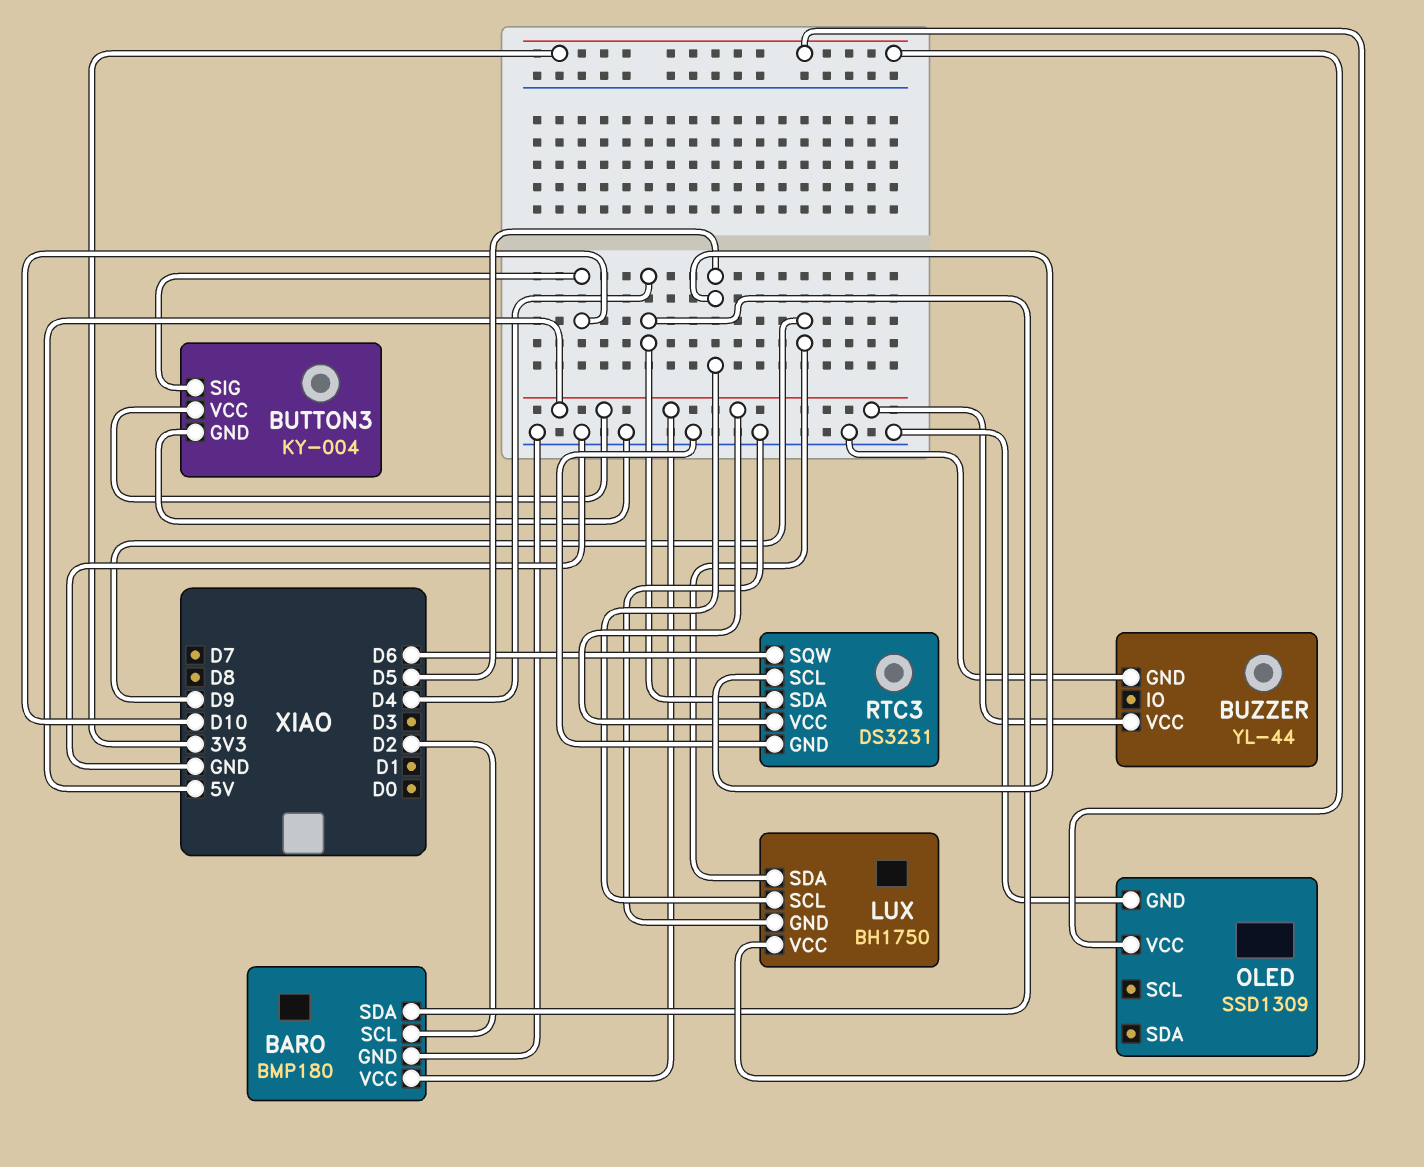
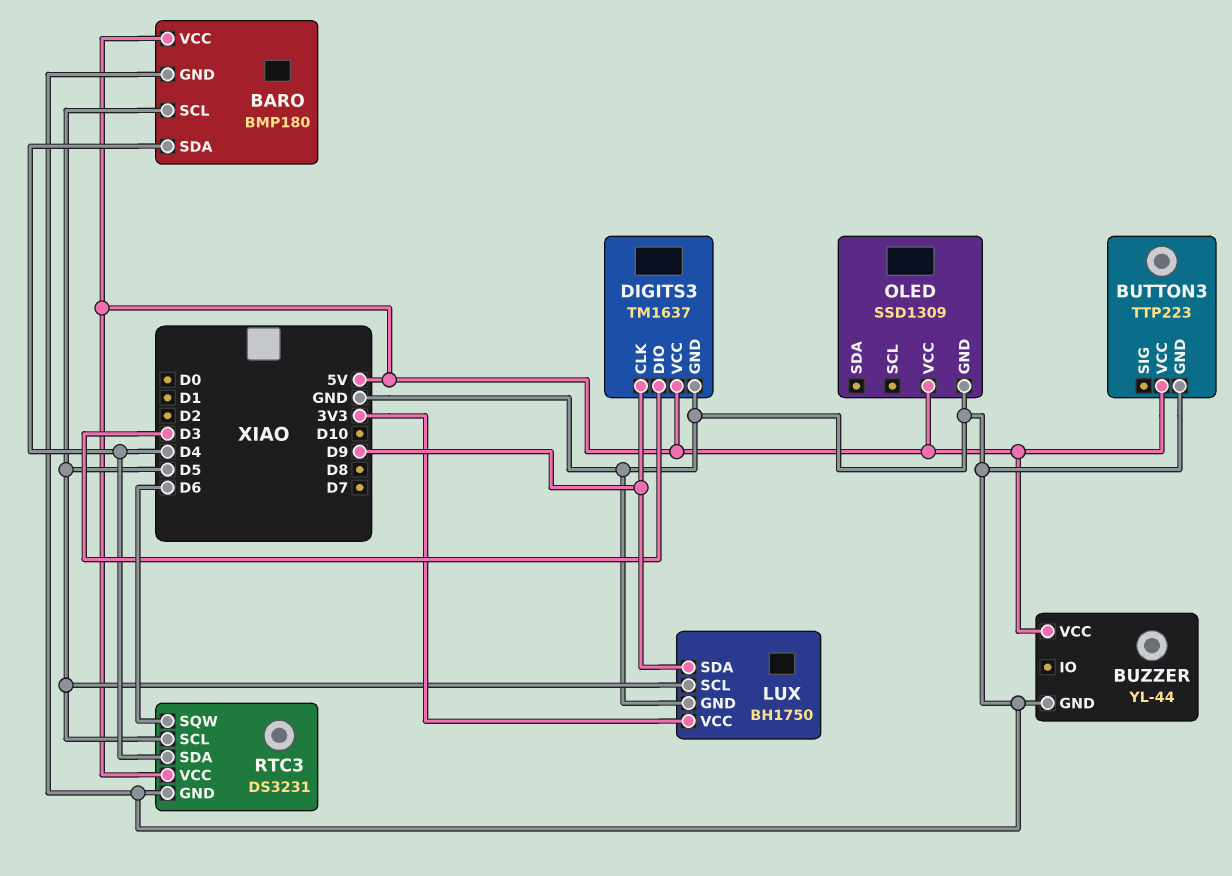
BARO pin SCL: D2 -> D5
BUTTON3: KY-004 -> TTP223
BUTTON3 pin SIG: D10 -> none
DIGITS3: none -> TM1637
DIGITS3 pin CLK: none -> D9
DIGITS3 pin DIO: none -> D3
DIGITS3 pin GND: none -> GND
DIGITS3 pin VCC: none -> 5V
OLED pin VCC: 3V3 -> 5V

